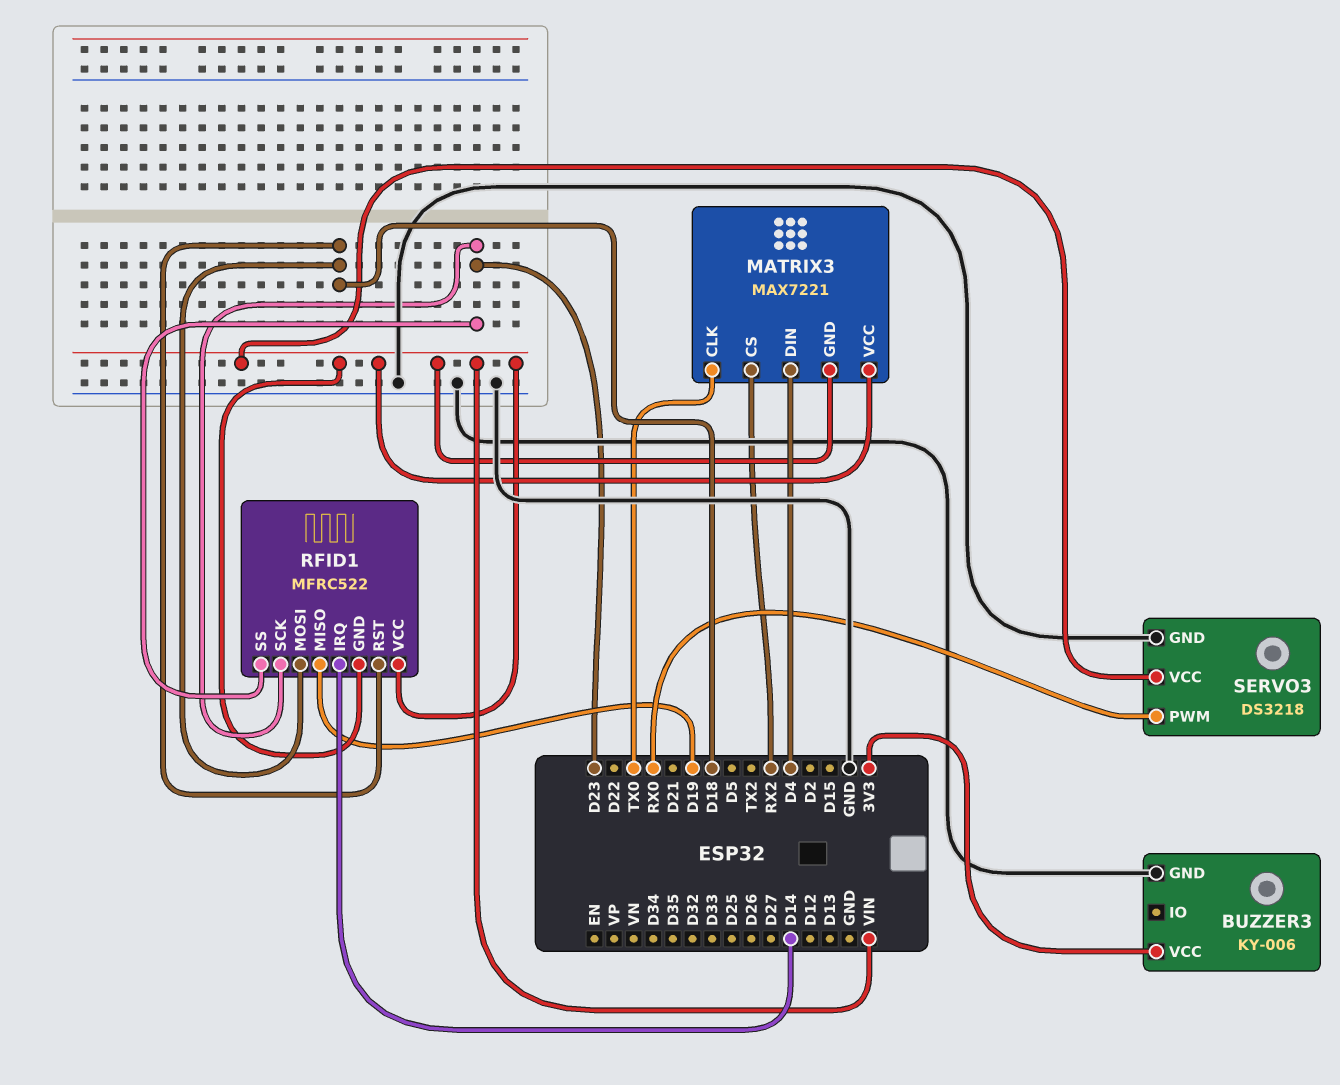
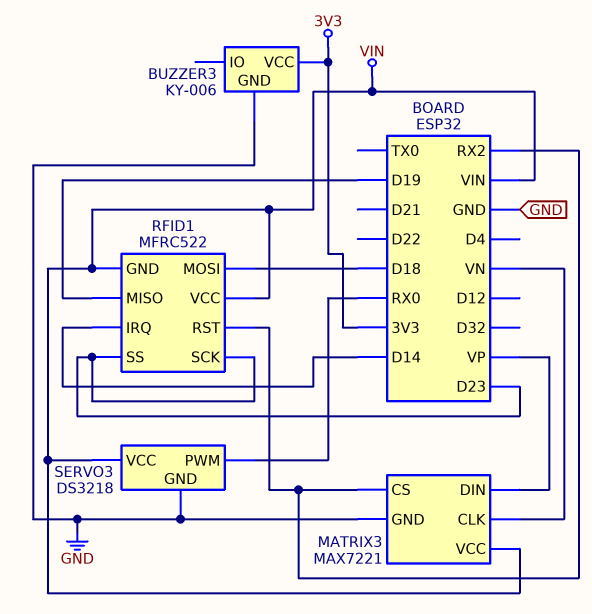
MATRIX3 pin CLK: TX0 -> VN
MATRIX3 pin DIN: D4 -> VP
MATRIX3 pin GND: VIN -> GND
RFID1 pin RST: D18 -> RX2

